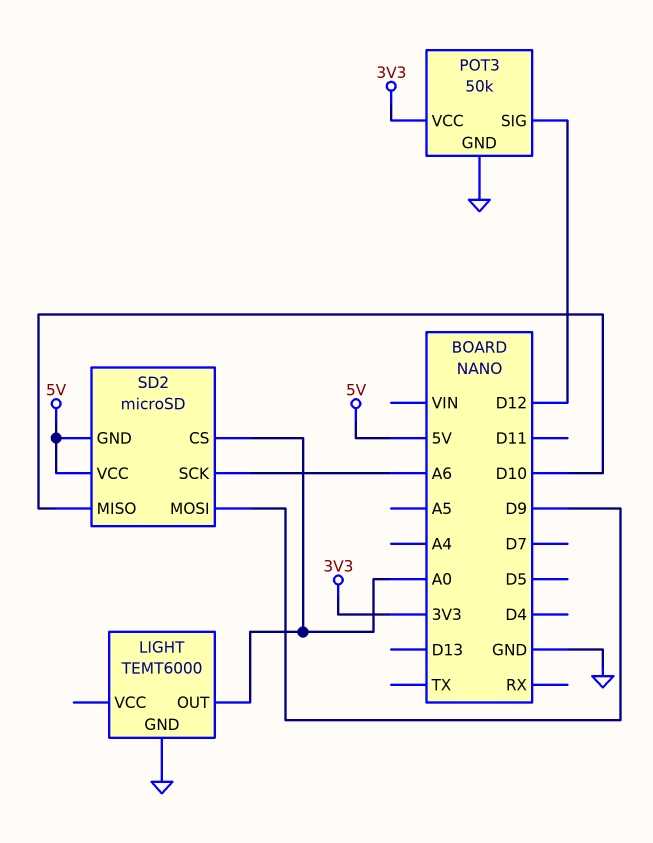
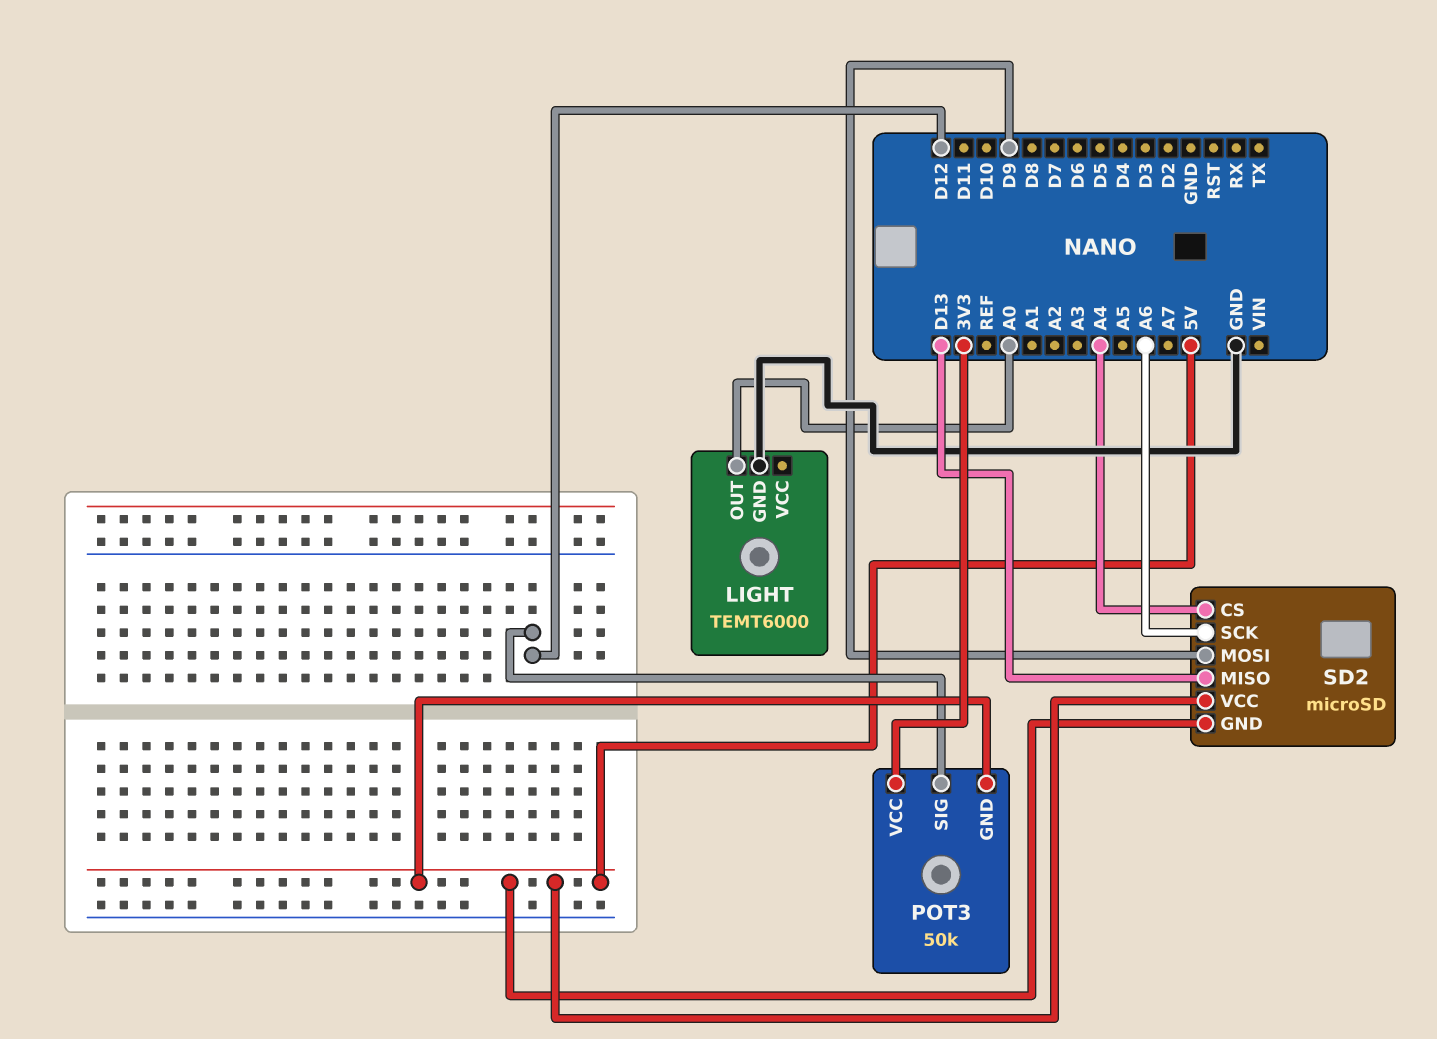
POT3 pin GND: GND -> 5V
SD2 pin CS: A0 -> A4
SD2 pin MISO: D10 -> D13

